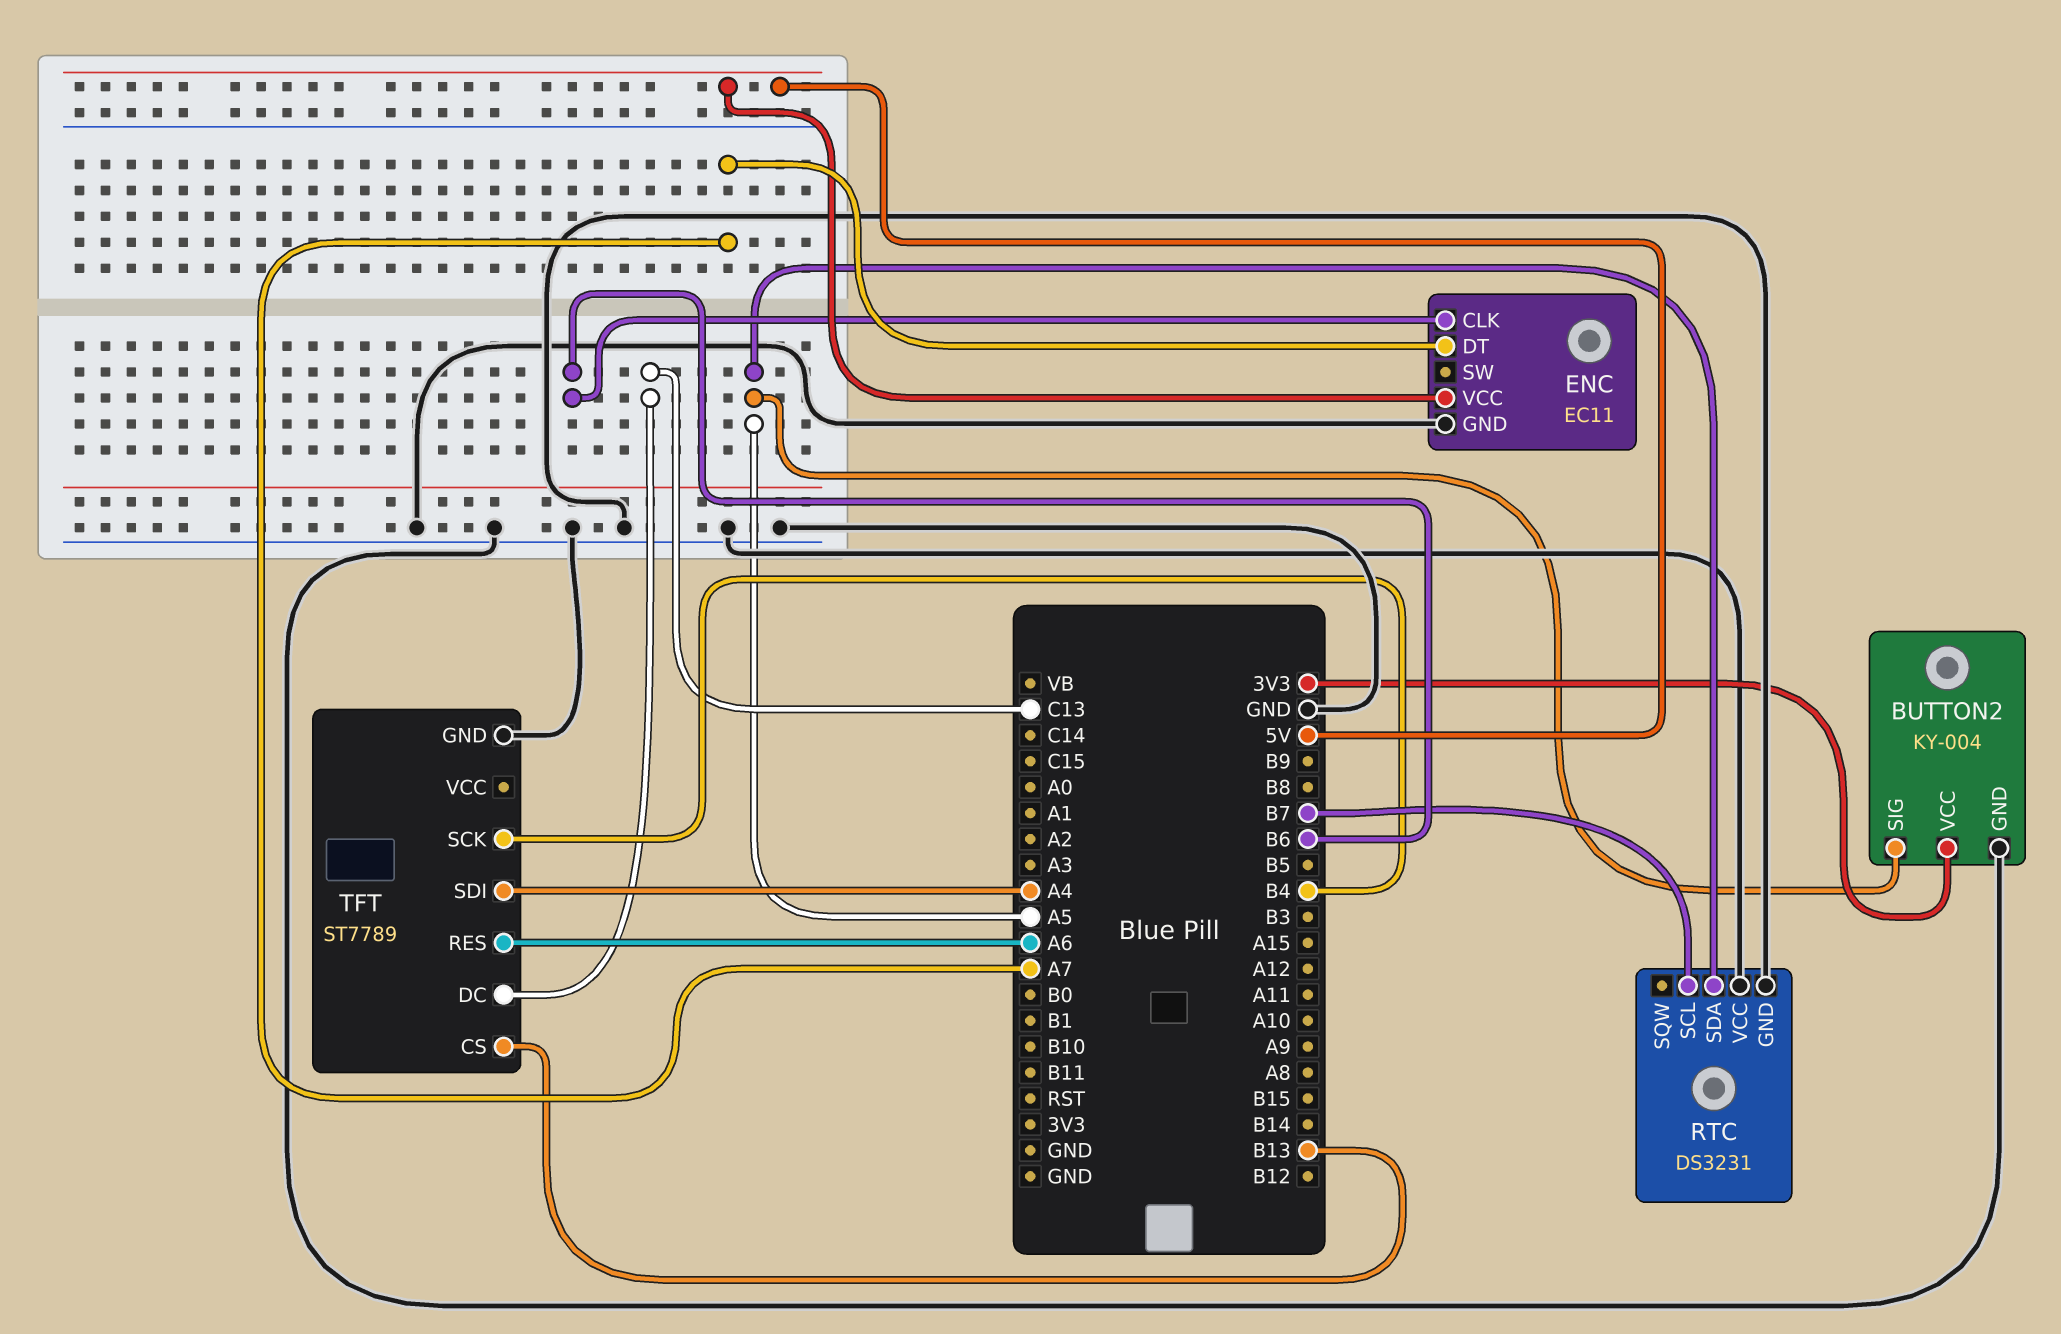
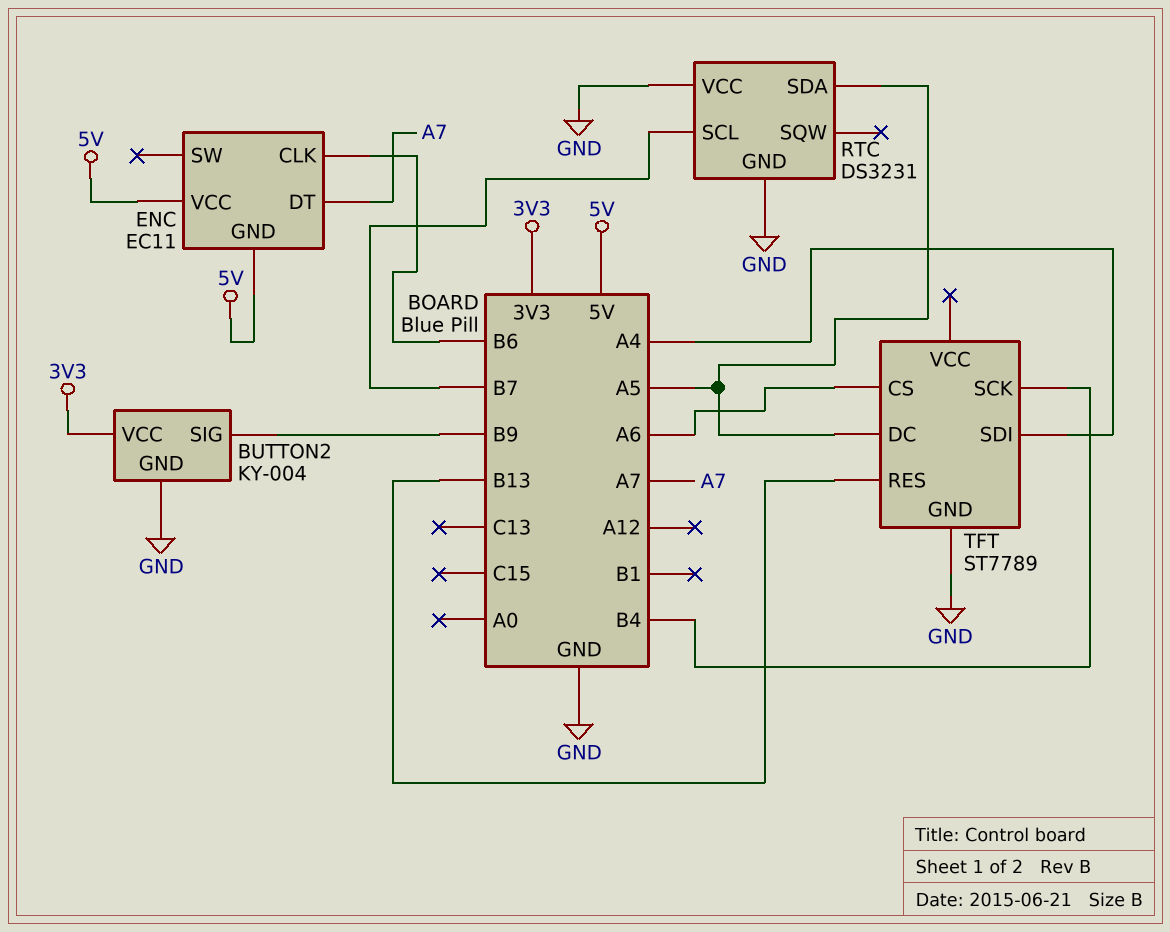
BUTTON2 pin SIG: A5 -> B9
ENC pin GND: GND -> 5V
TFT pin CS: B13 -> A6
TFT pin DC: C13 -> A5
TFT pin RES: A6 -> B13

